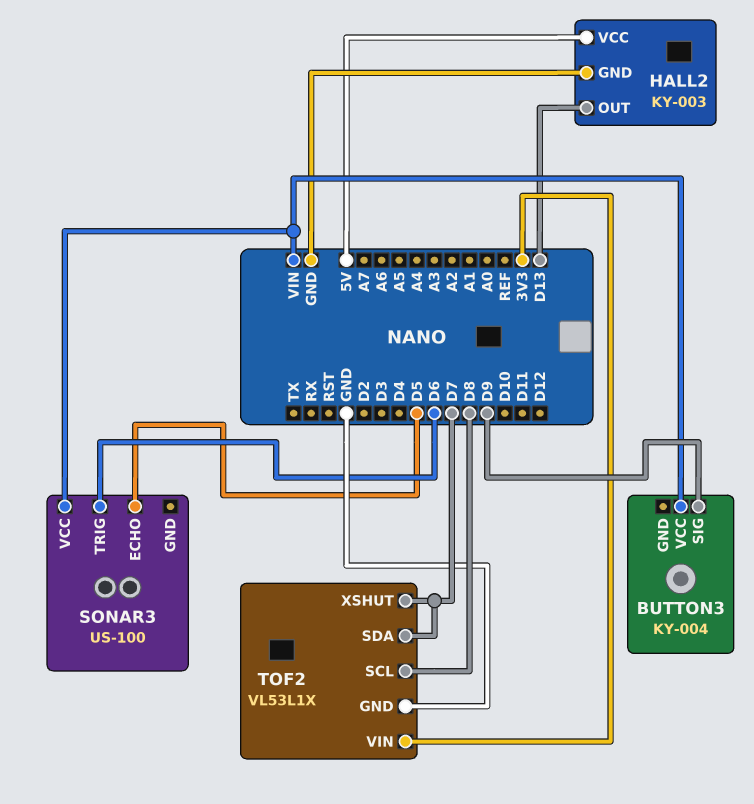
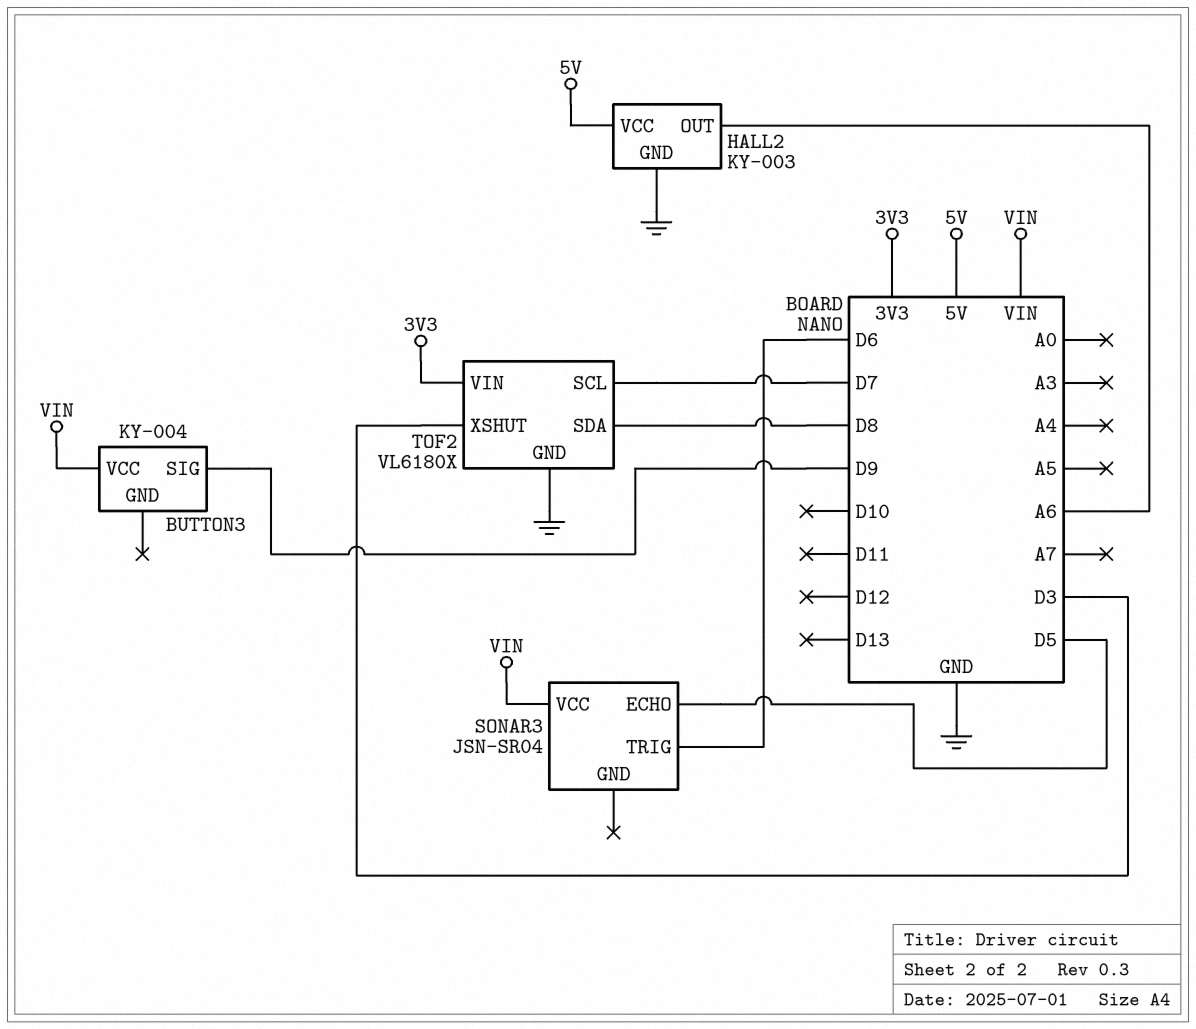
HALL2 pin OUT: D13 -> A6
SONAR3: US-100 -> JSN-SR04
TOF2: VL53L1X -> VL6180X
TOF2 pin SCL: D8 -> D7
TOF2 pin SDA: D7 -> D8
TOF2 pin XSHUT: D7 -> D3

